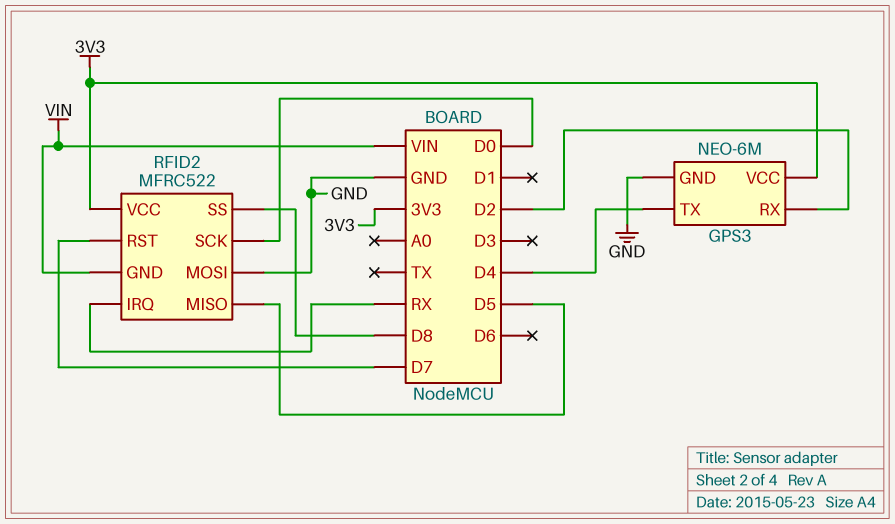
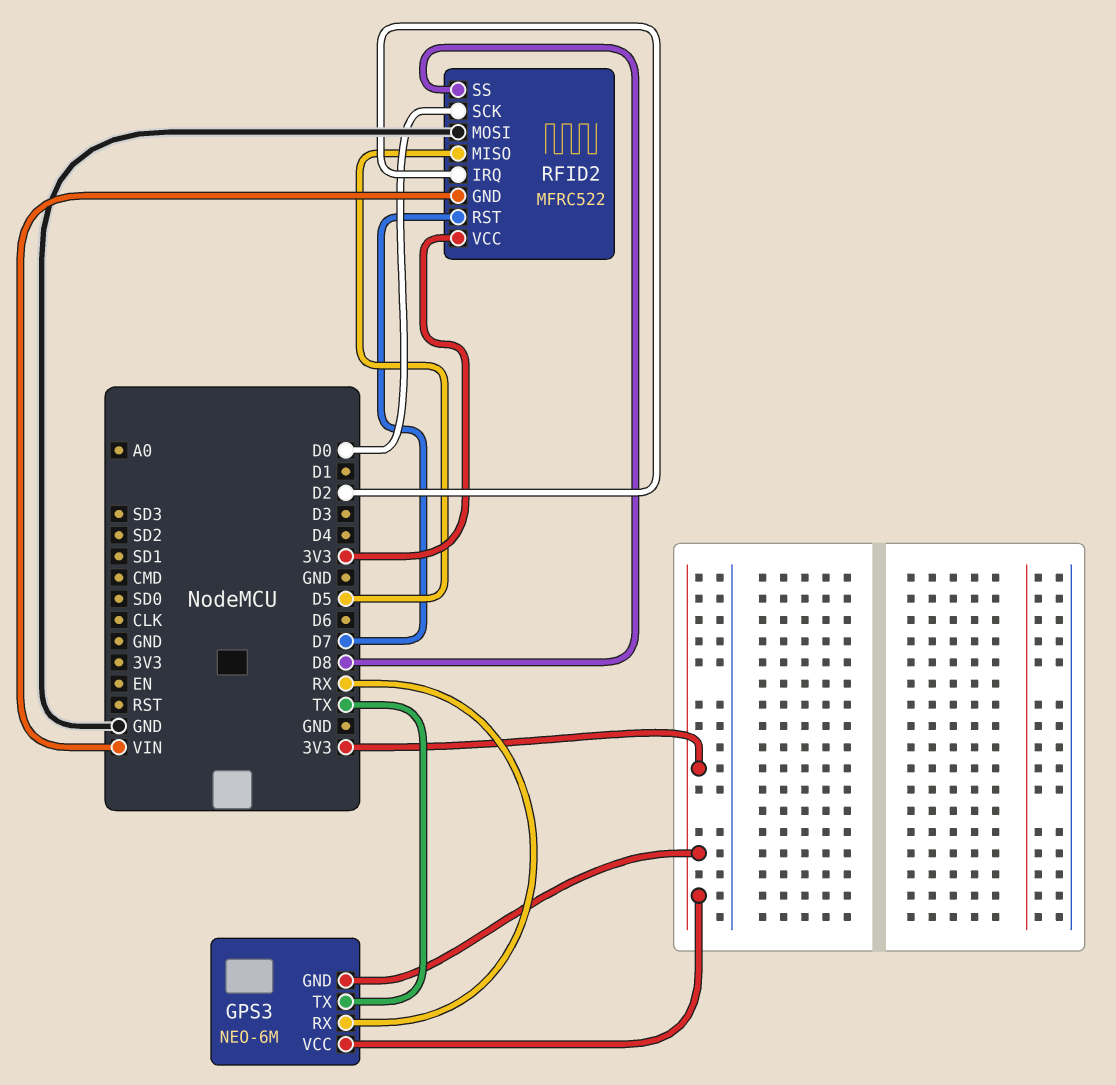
GPS3 pin GND: GND -> 3V3
GPS3 pin RX: D2 -> RX
GPS3 pin TX: D4 -> TX
RFID2 pin IRQ: RX -> D2

